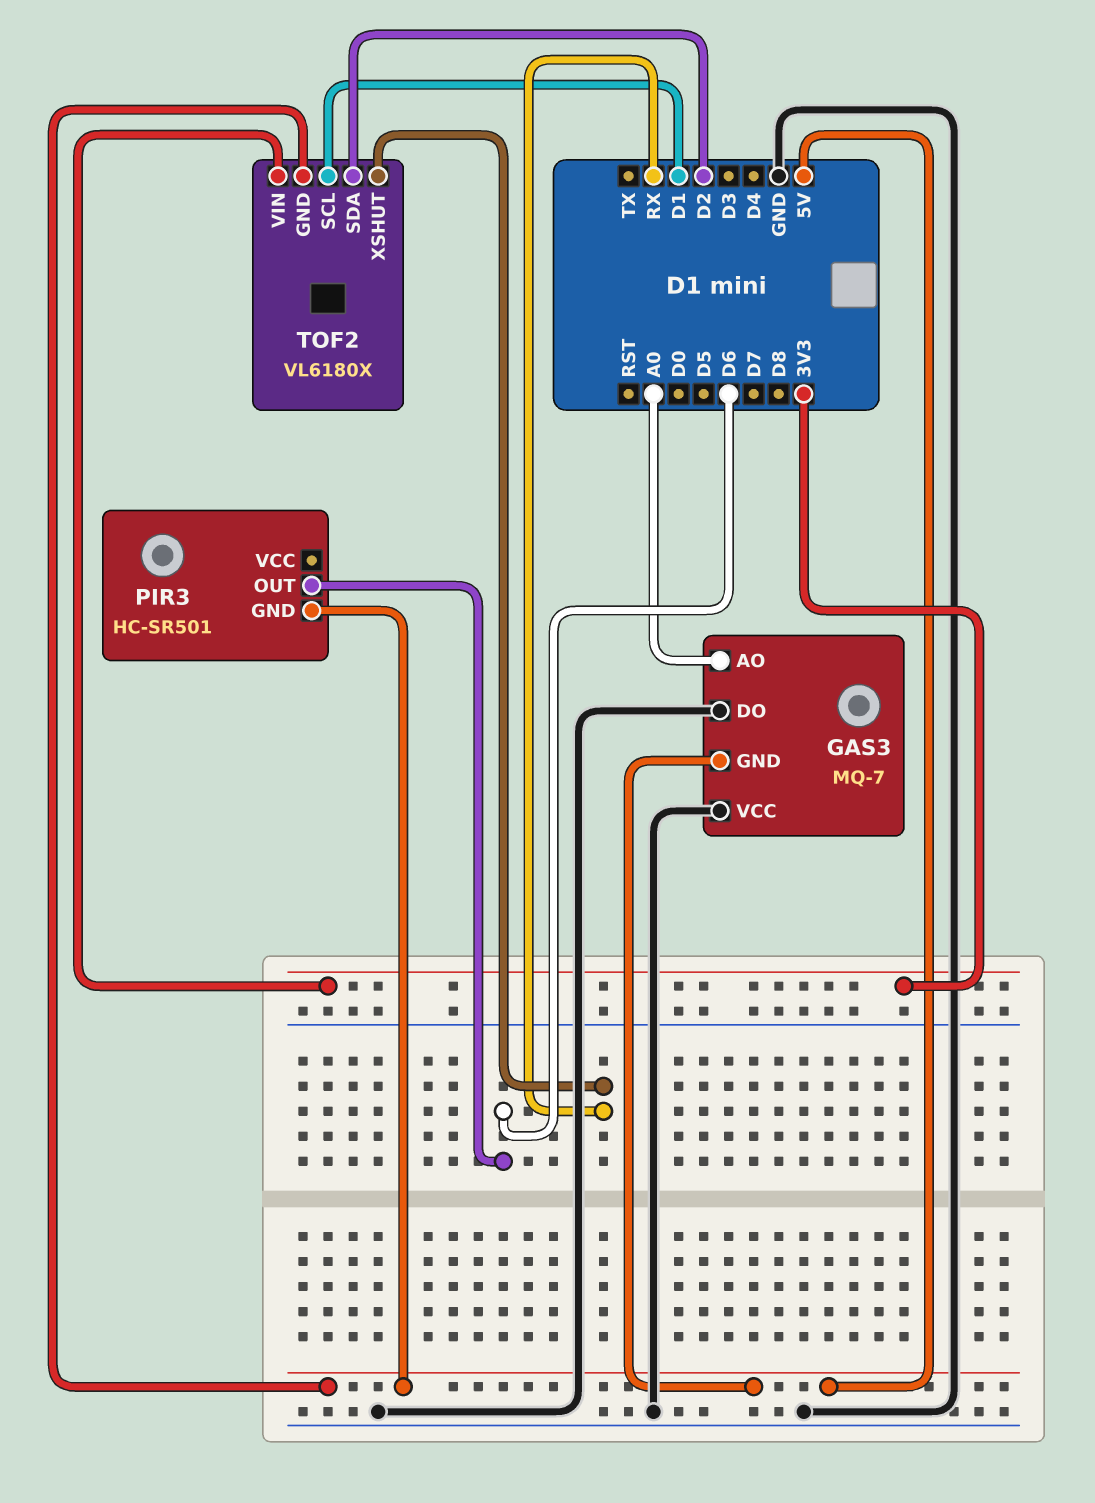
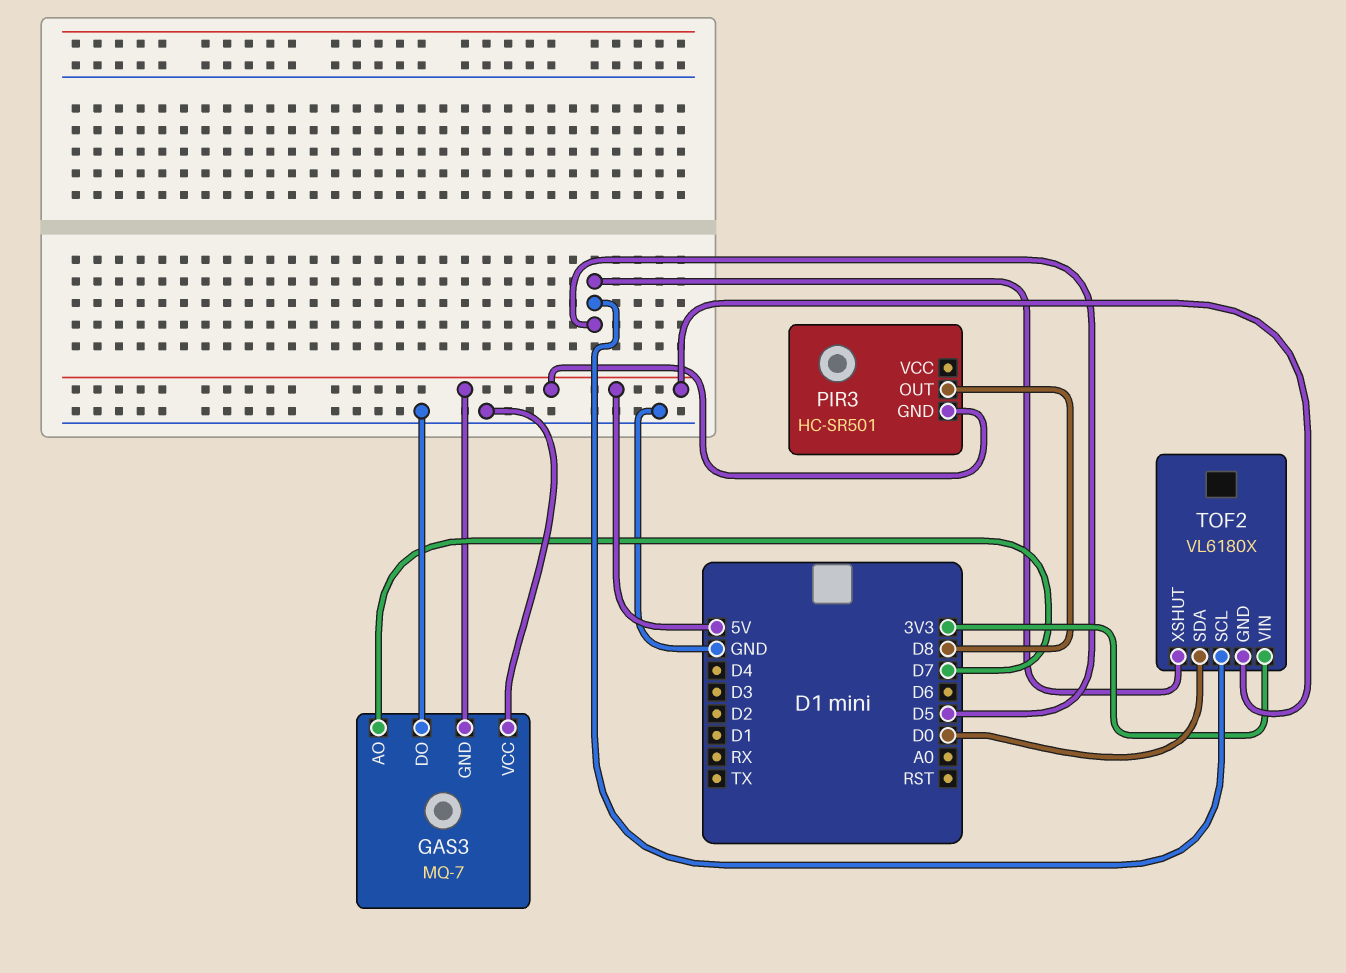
GAS3 pin AO: A0 -> D7
PIR3 pin OUT: D6 -> D8
TOF2 pin SCL: D1 -> D5
TOF2 pin SDA: D2 -> D0
TOF2 pin XSHUT: RX -> D5

